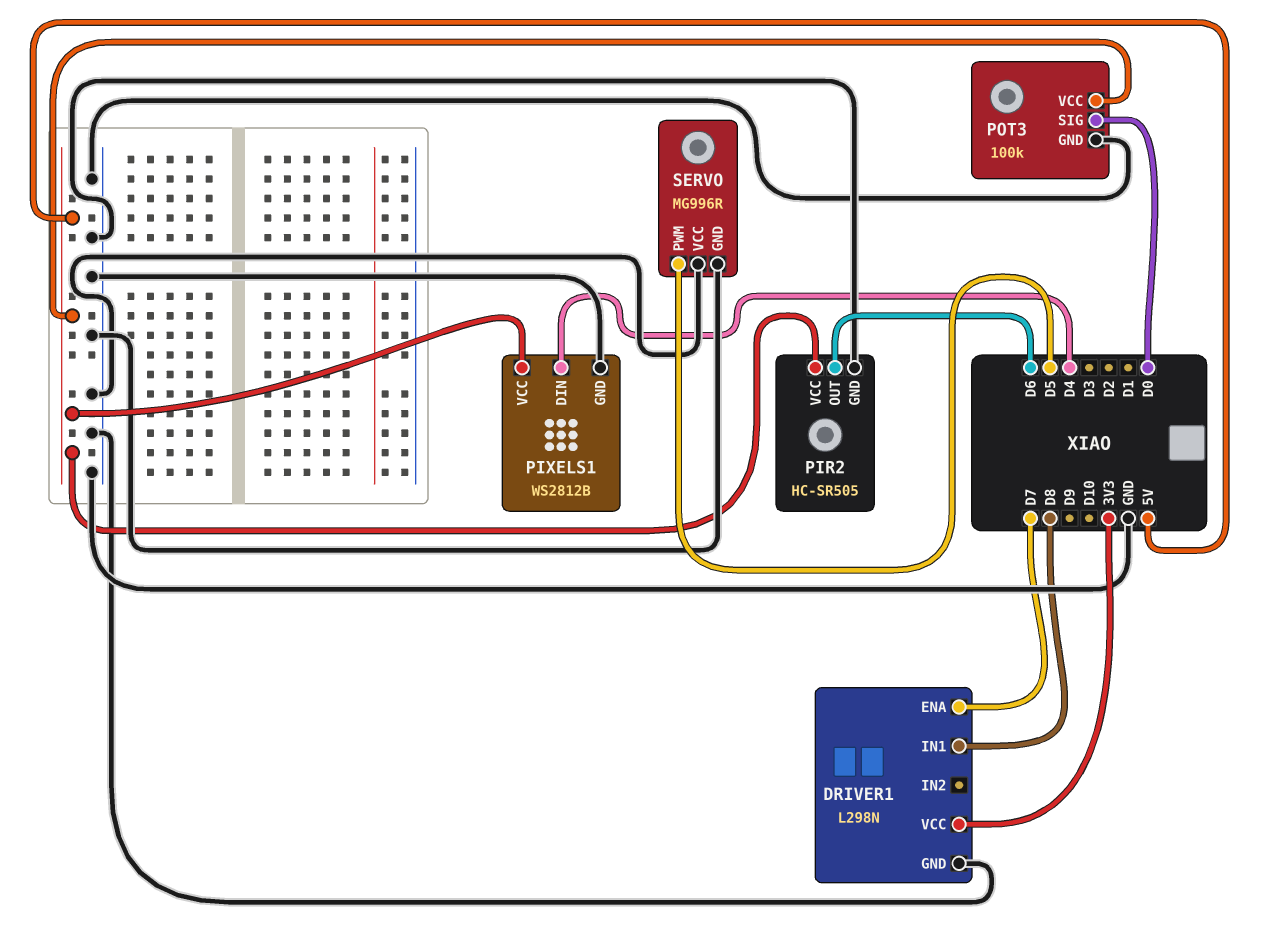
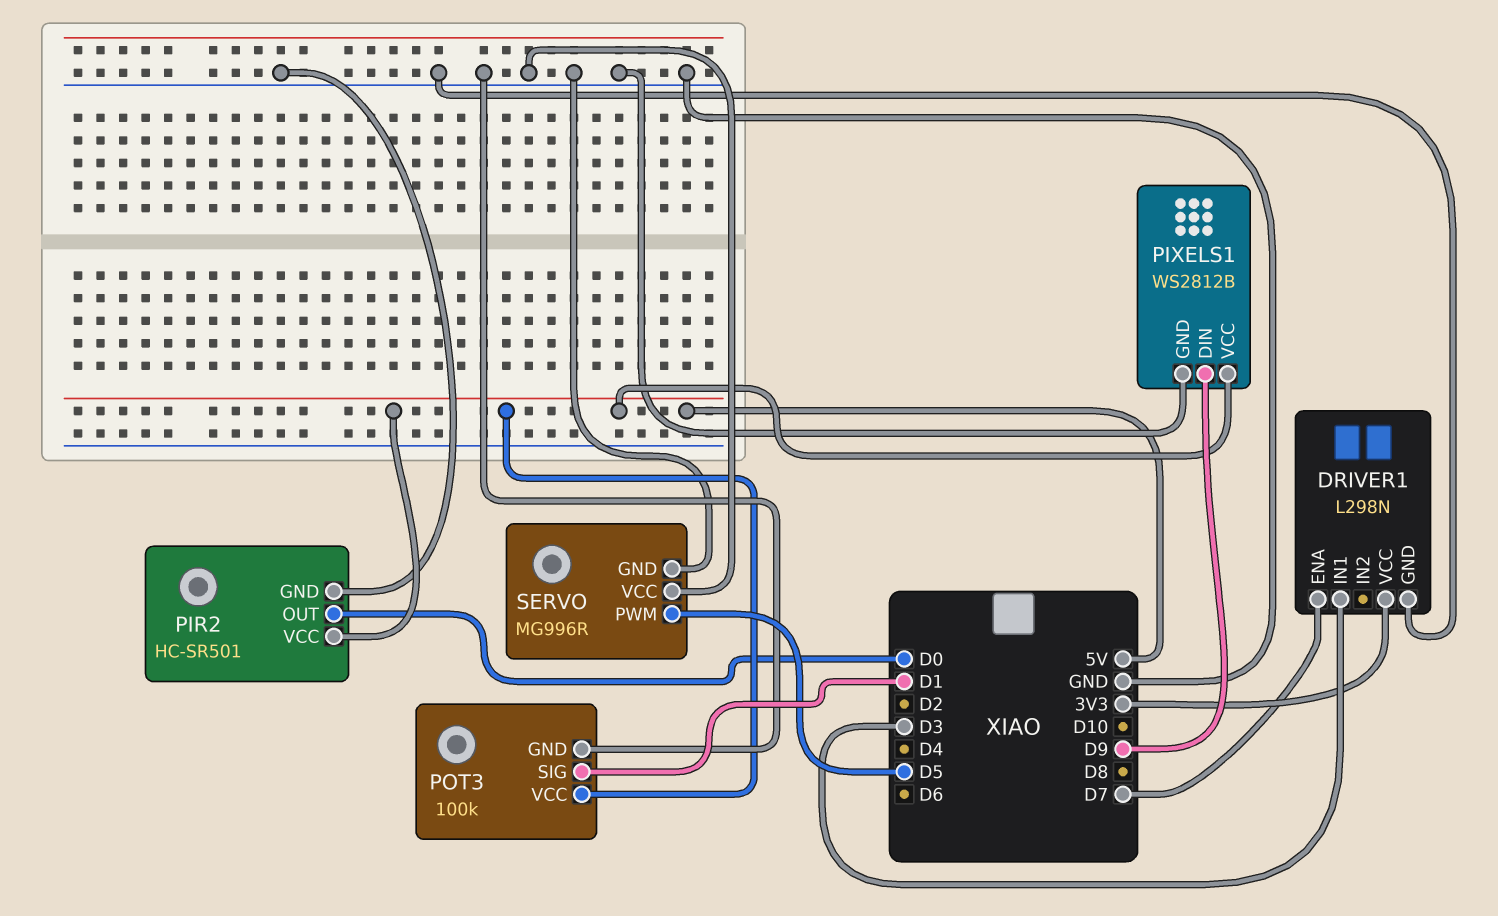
DRIVER1 pin IN1: D8 -> D3
PIR2: HC-SR505 -> HC-SR501
PIR2 pin OUT: D6 -> D0
PIXELS1 pin DIN: D4 -> D9
POT3 pin SIG: D0 -> D1

